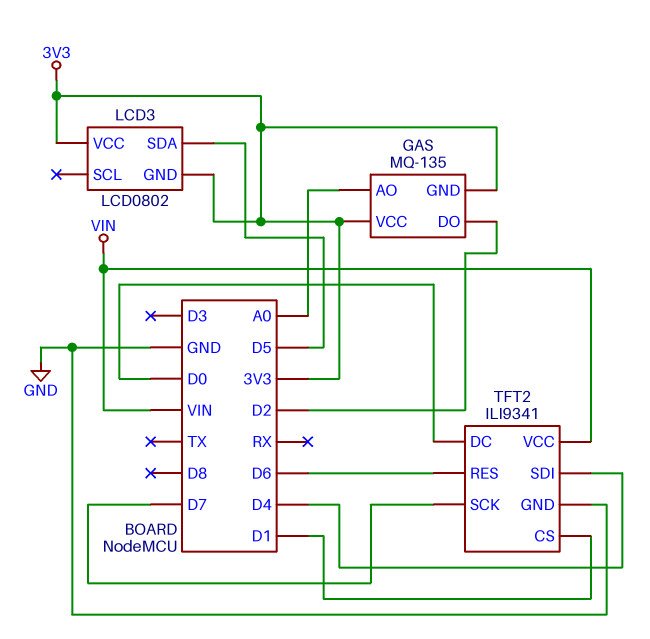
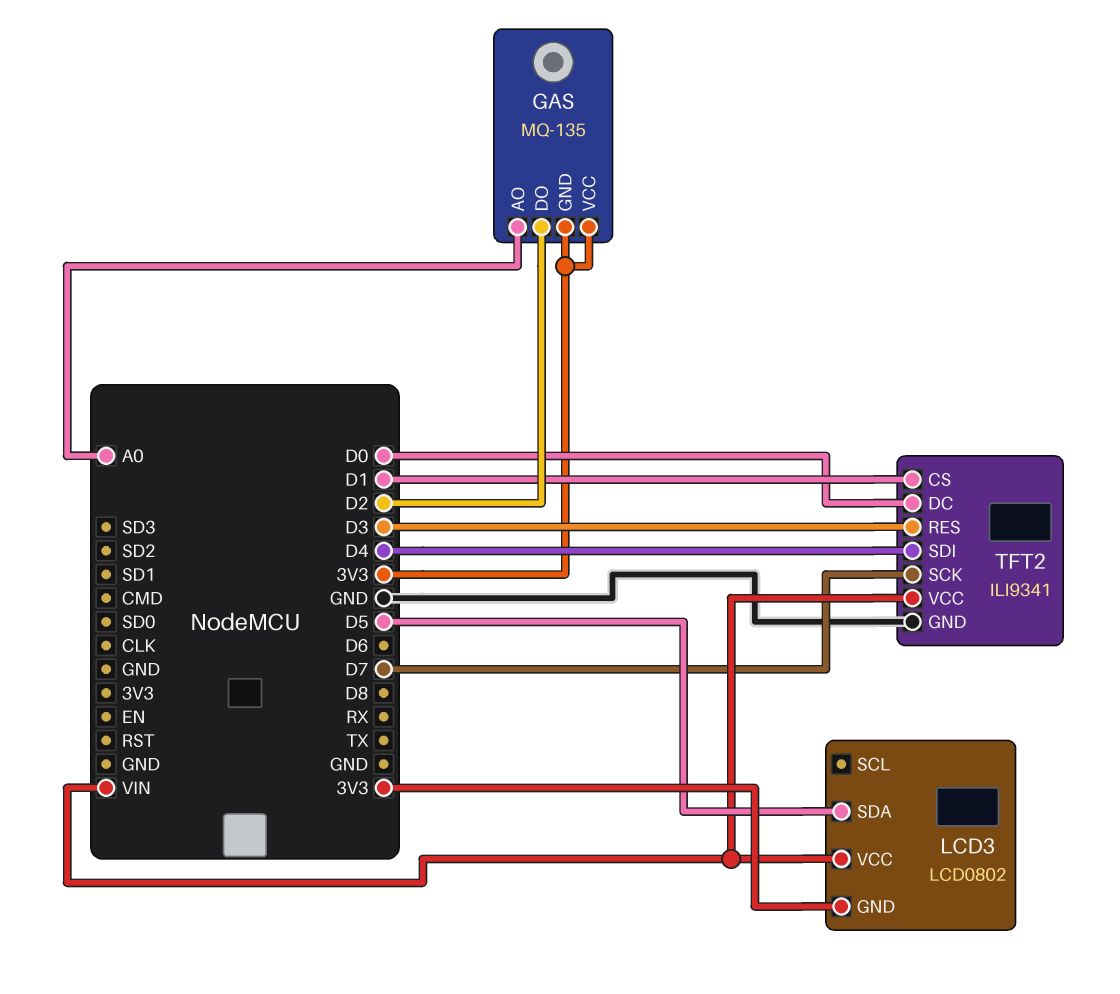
LCD3 pin VCC: 3V3 -> VIN
TFT2 pin RES: D6 -> D3

